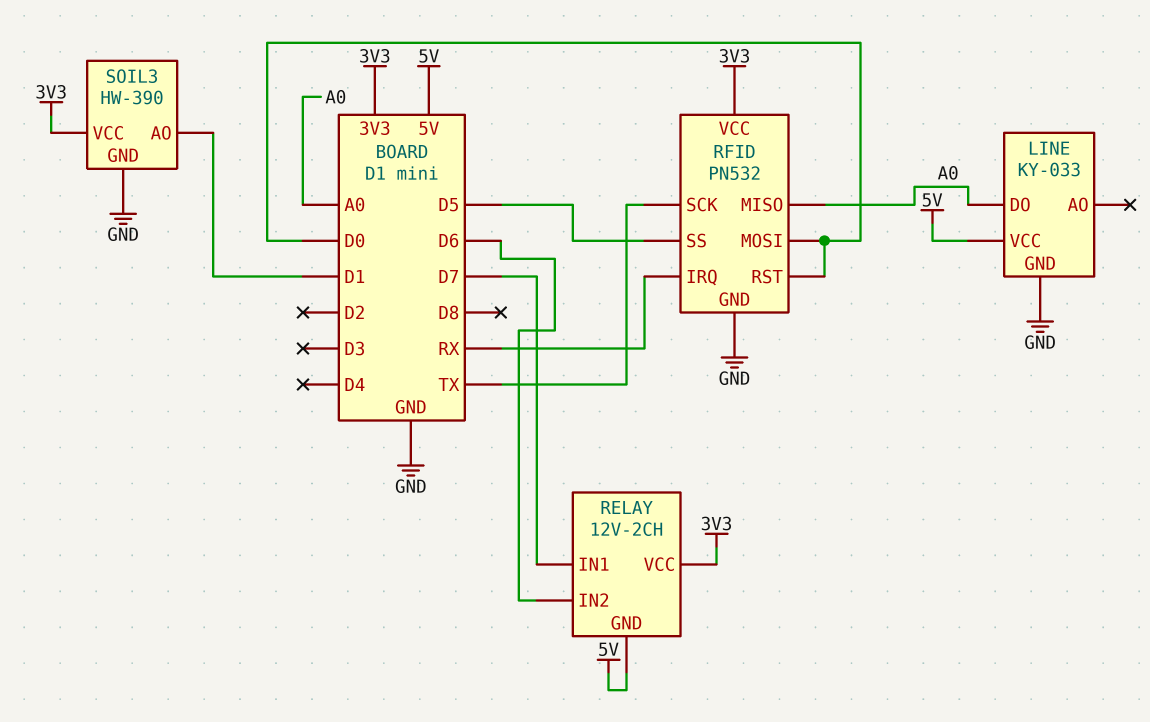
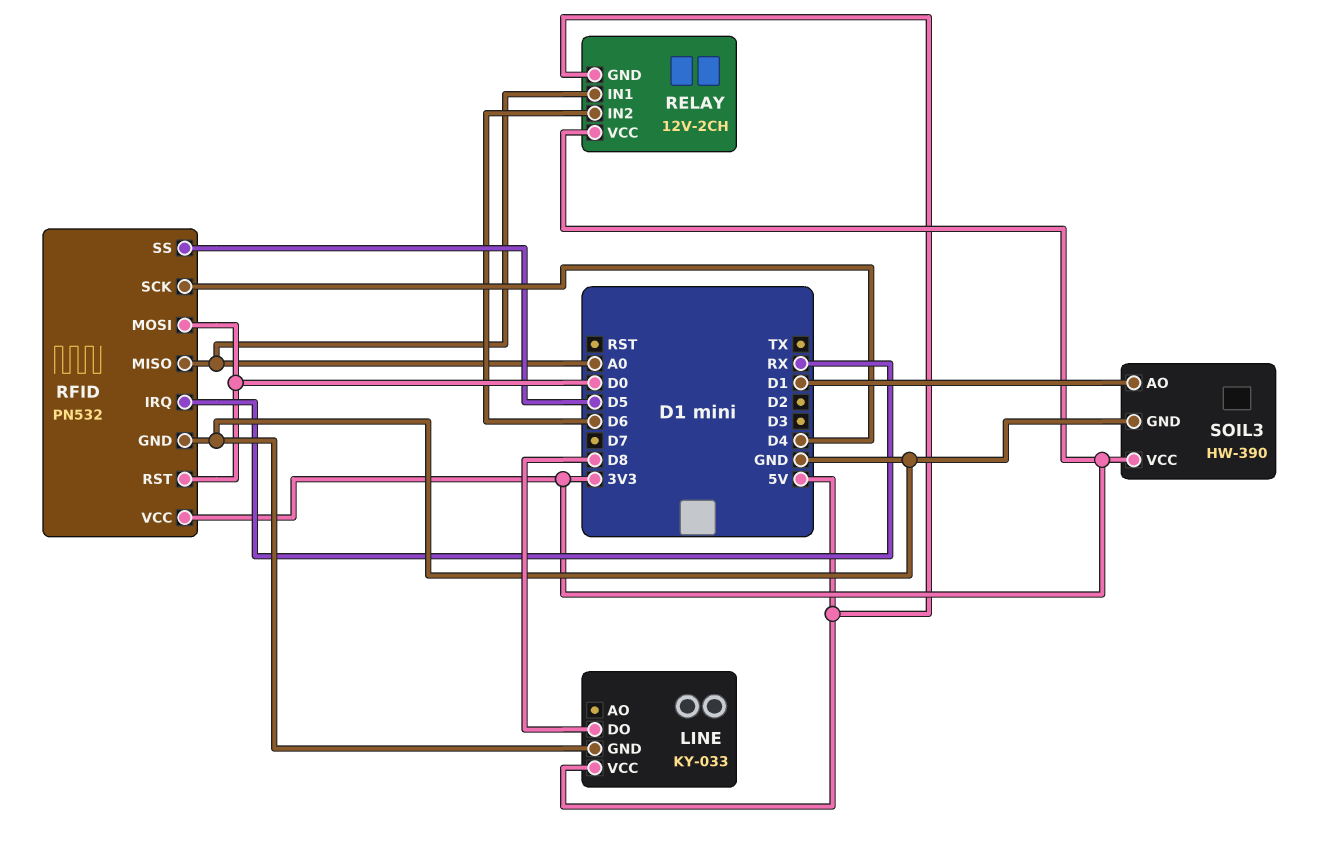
LINE pin DO: A0 -> D8
RELAY pin IN1: D7 -> A0
RFID pin SCK: TX -> D4

